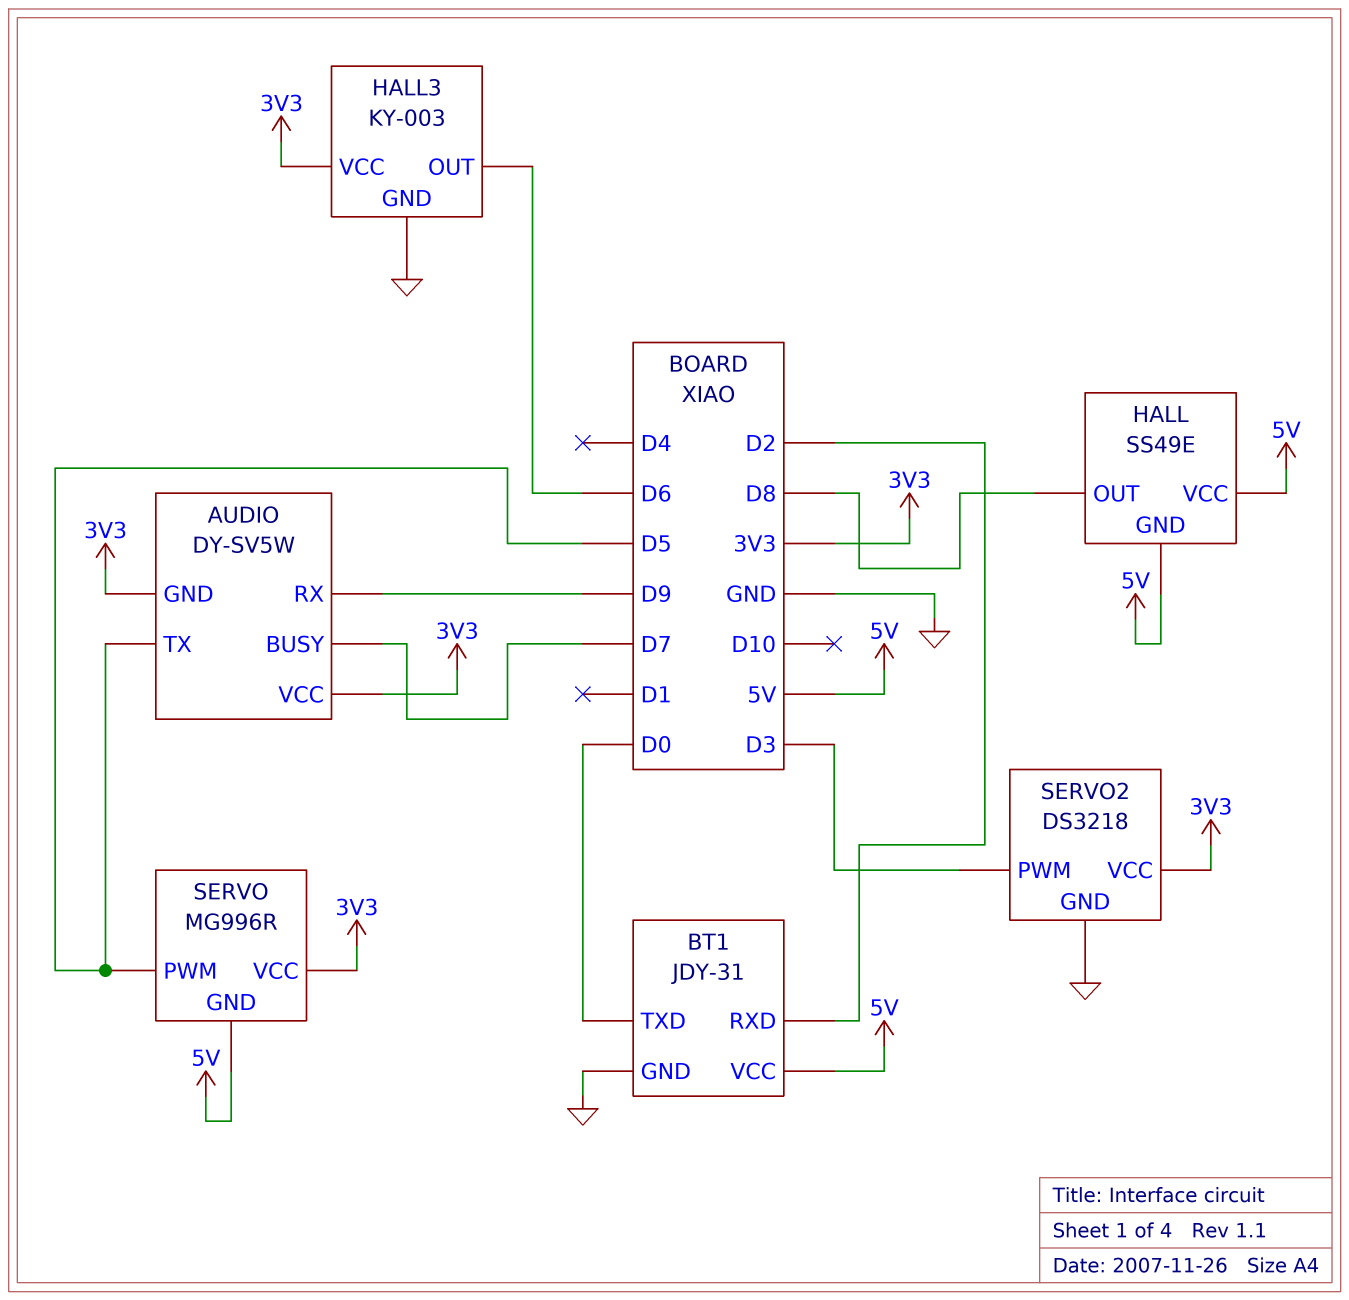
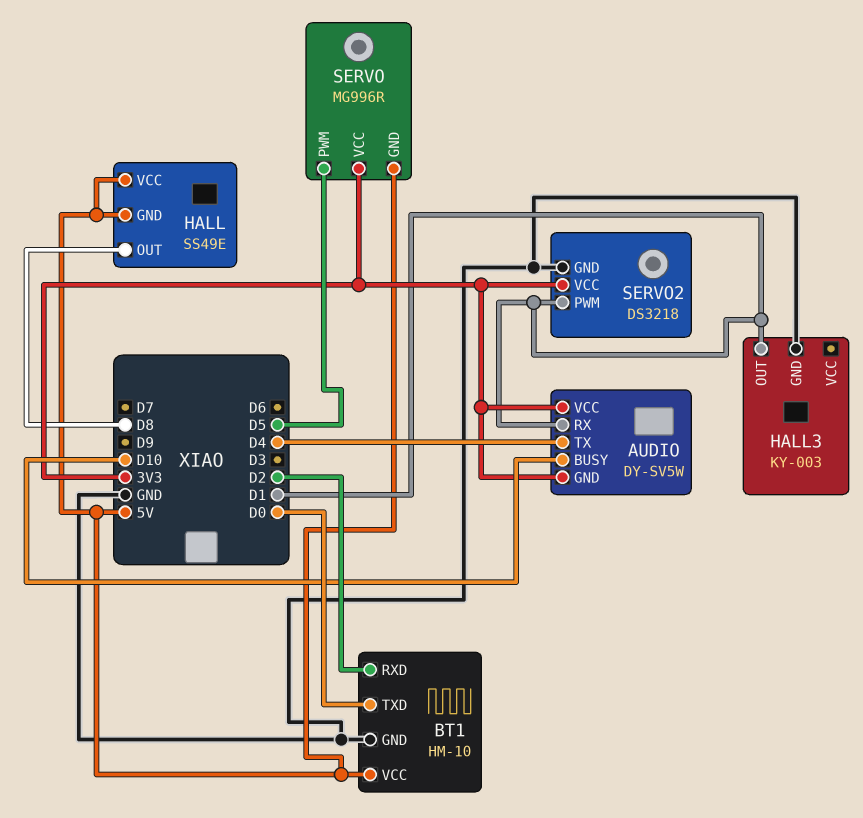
AUDIO pin BUSY: D7 -> D10
AUDIO pin RX: D9 -> D1
AUDIO pin TX: D5 -> D4
BT1: JDY-31 -> HM-10
HALL3 pin OUT: D6 -> D1
HALL3 pin VCC: 3V3 -> none
SERVO2 pin PWM: D3 -> D1

